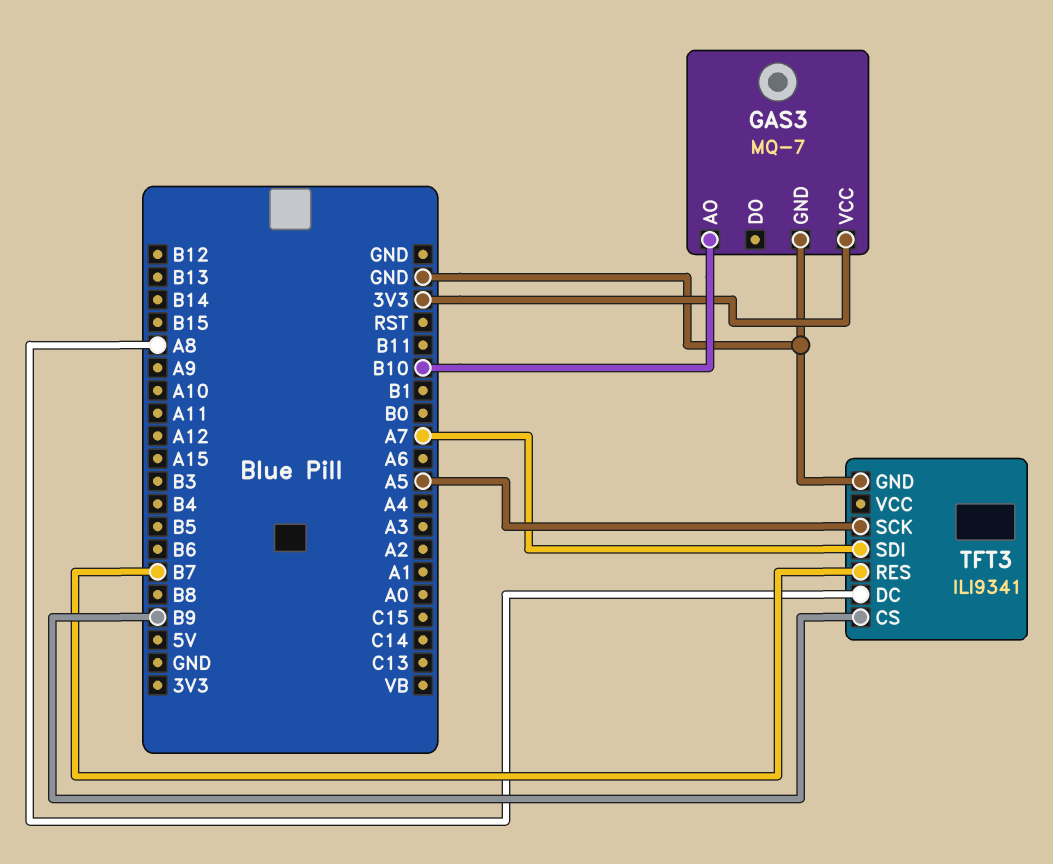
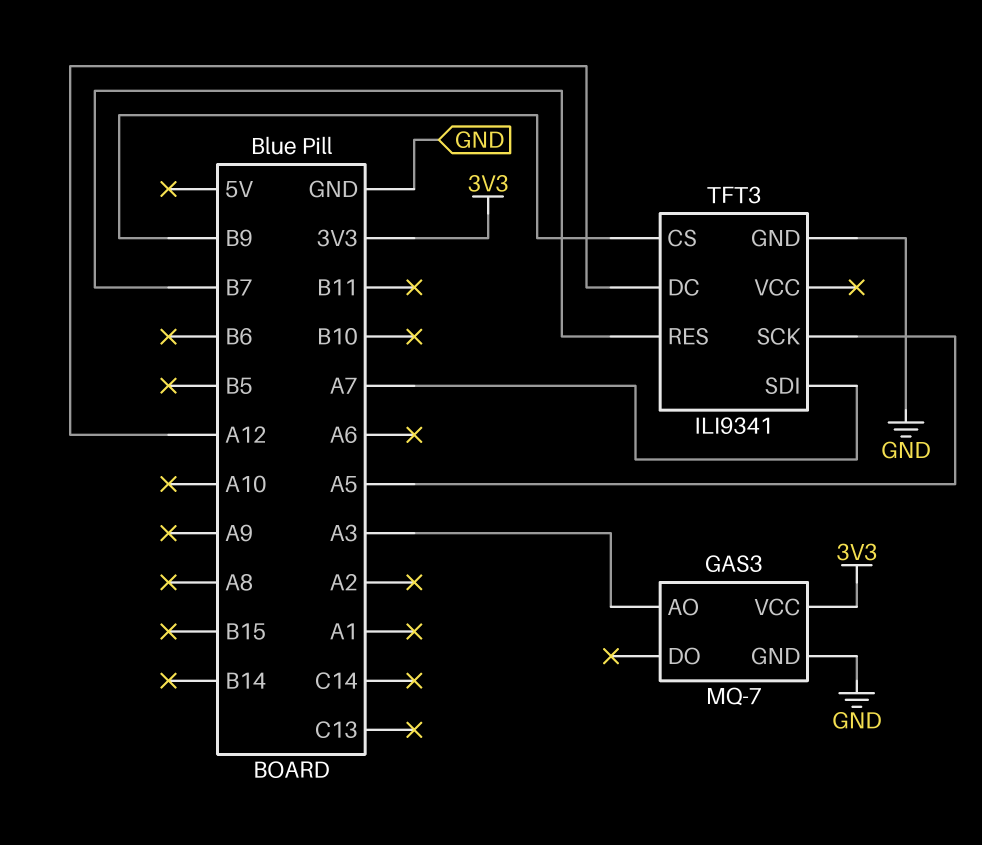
GAS3 pin AO: B10 -> A3
TFT3 pin DC: A8 -> A12

